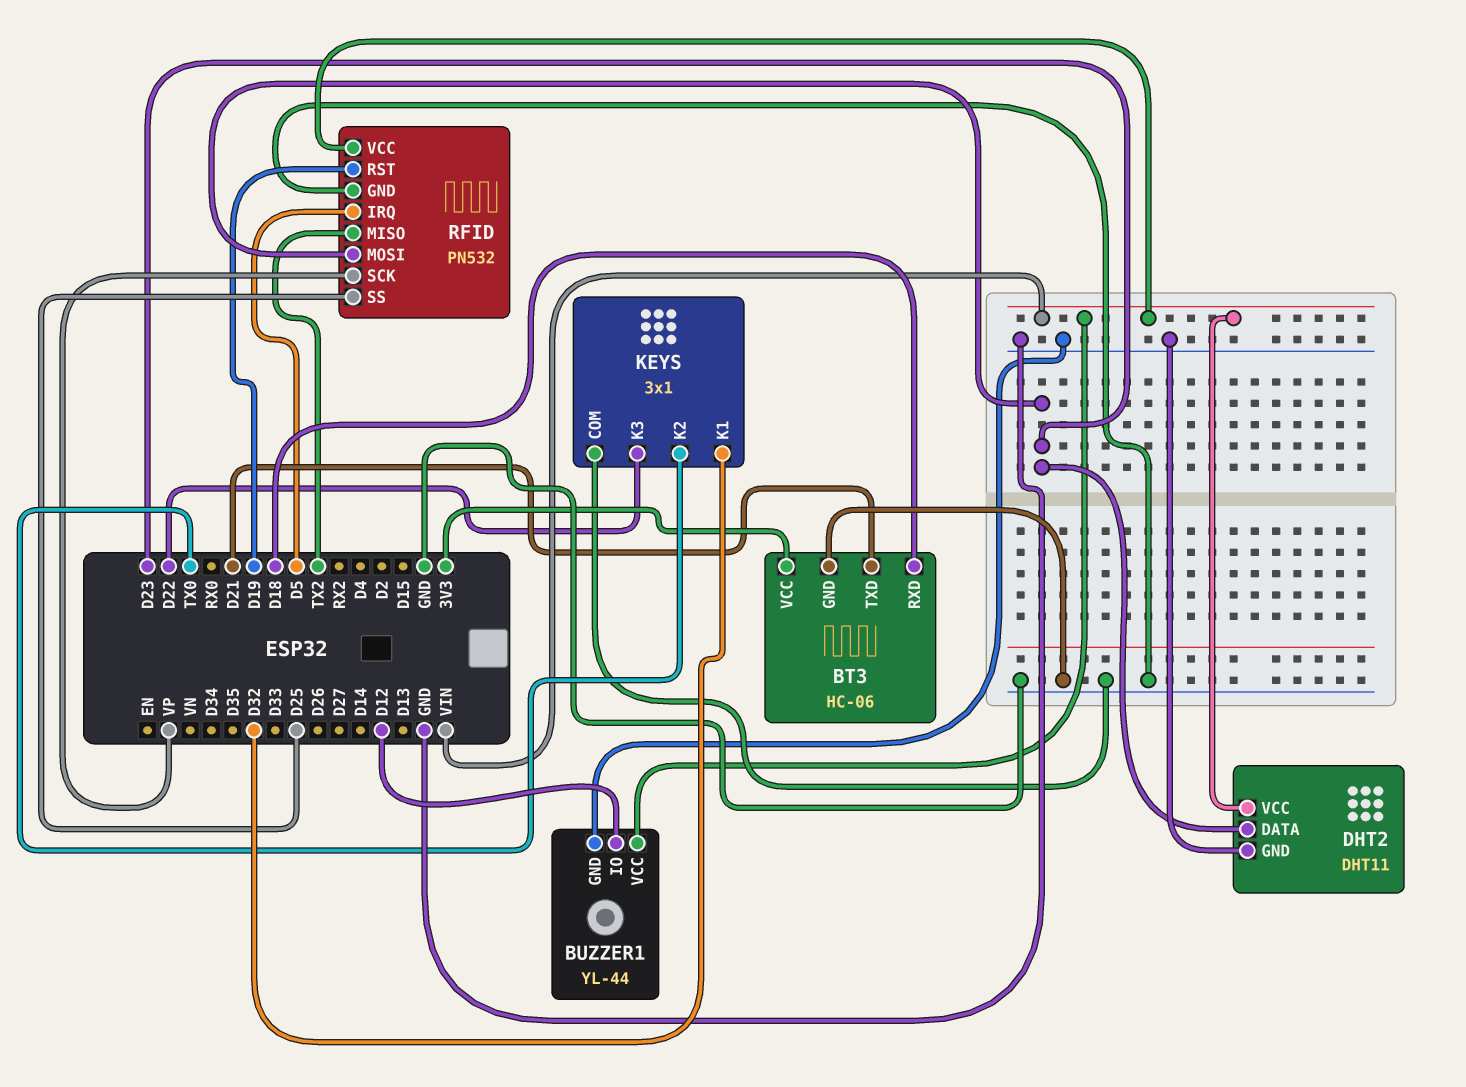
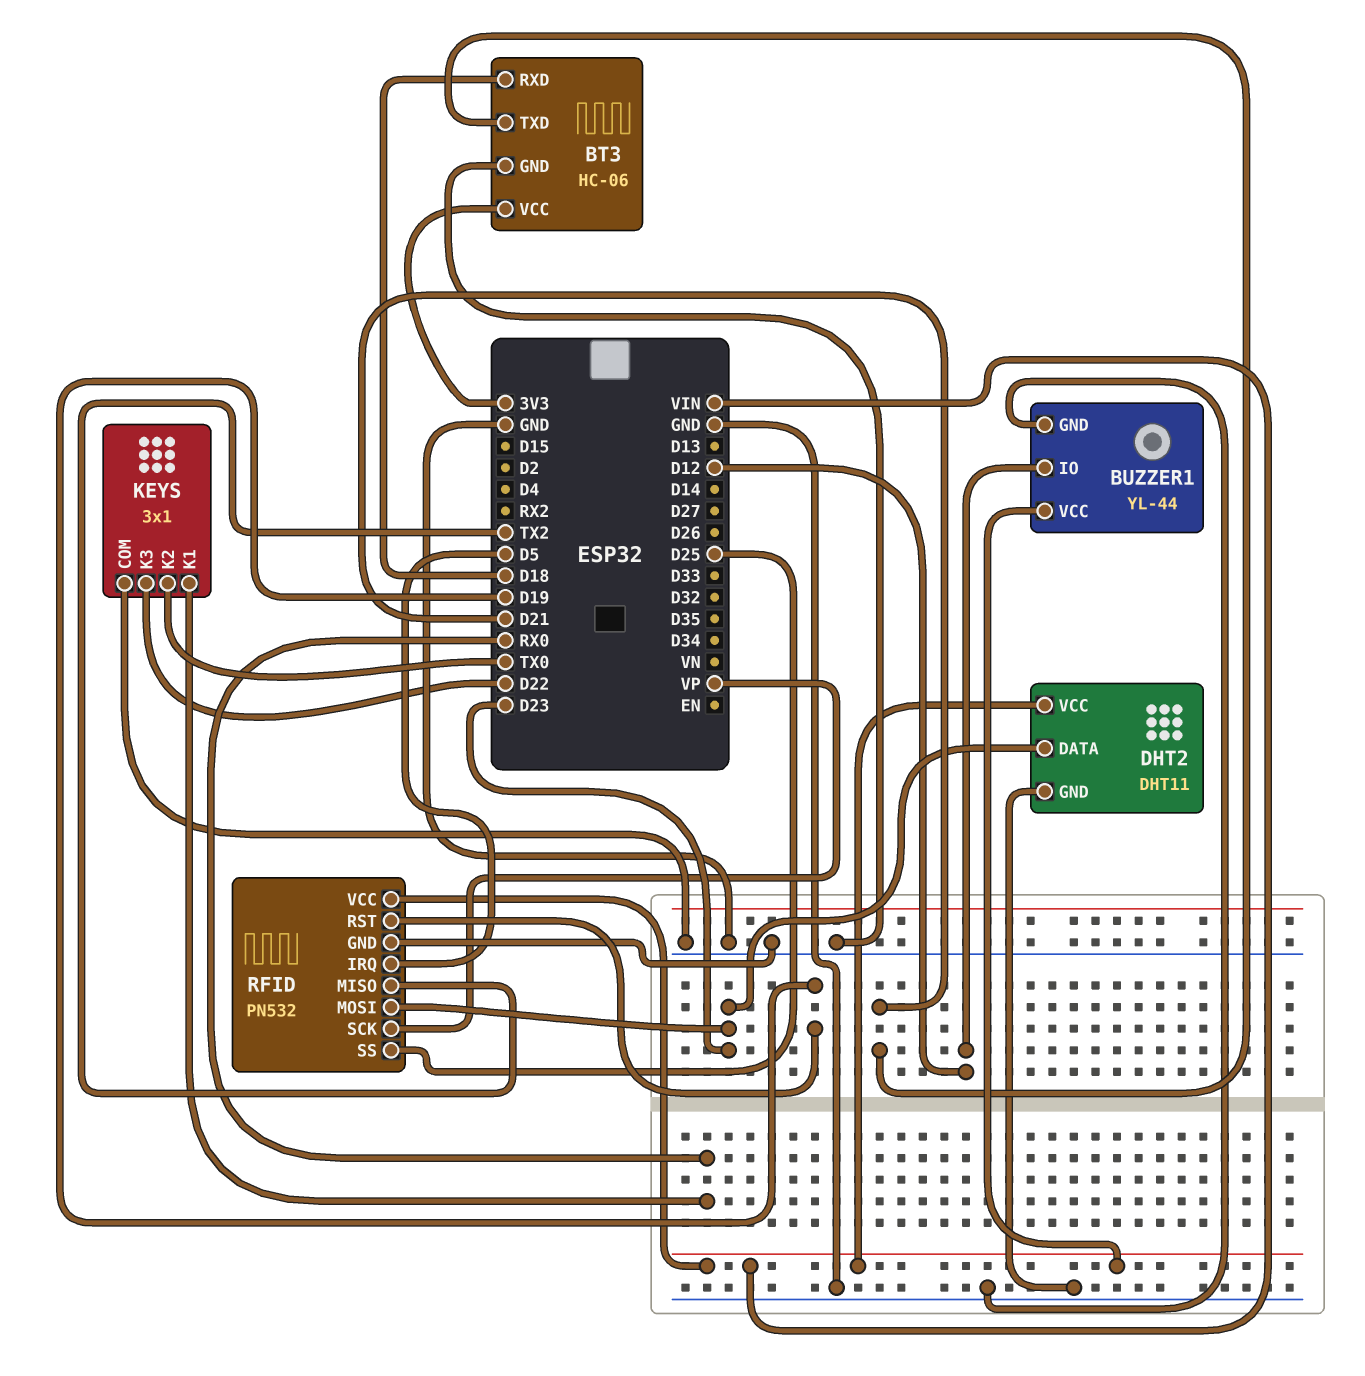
KEYS pin K1: D32 -> RX0

